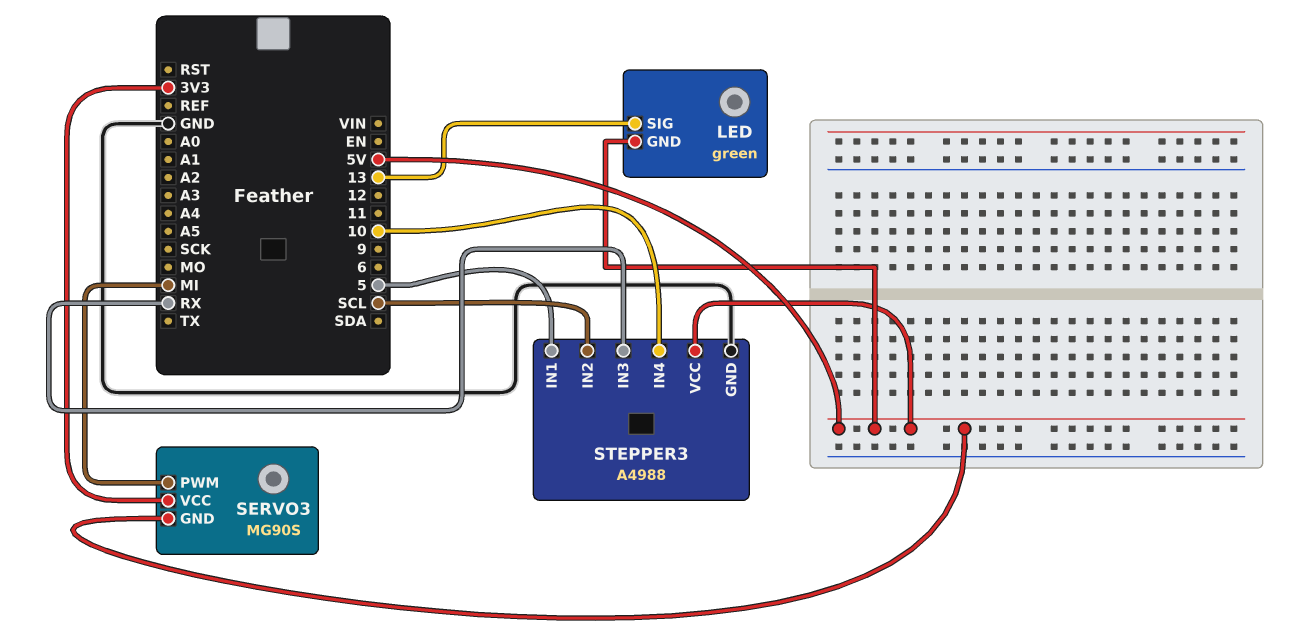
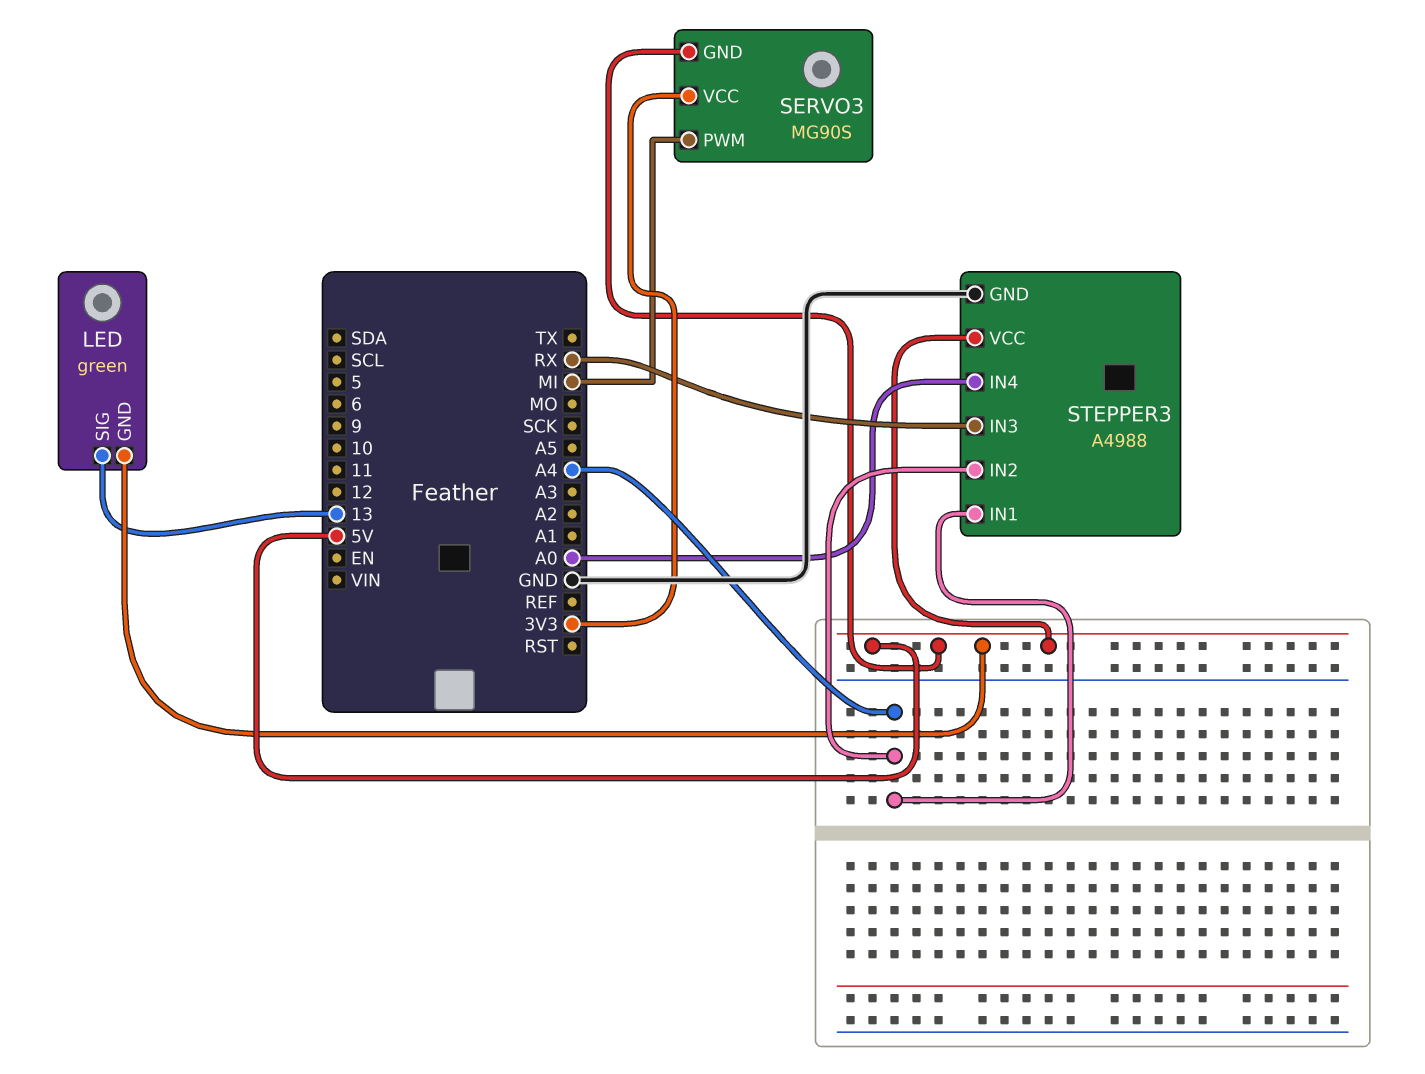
STEPPER3 pin IN1: 5 -> A4
STEPPER3 pin IN2: SCL -> A4
STEPPER3 pin IN4: 10 -> A0

